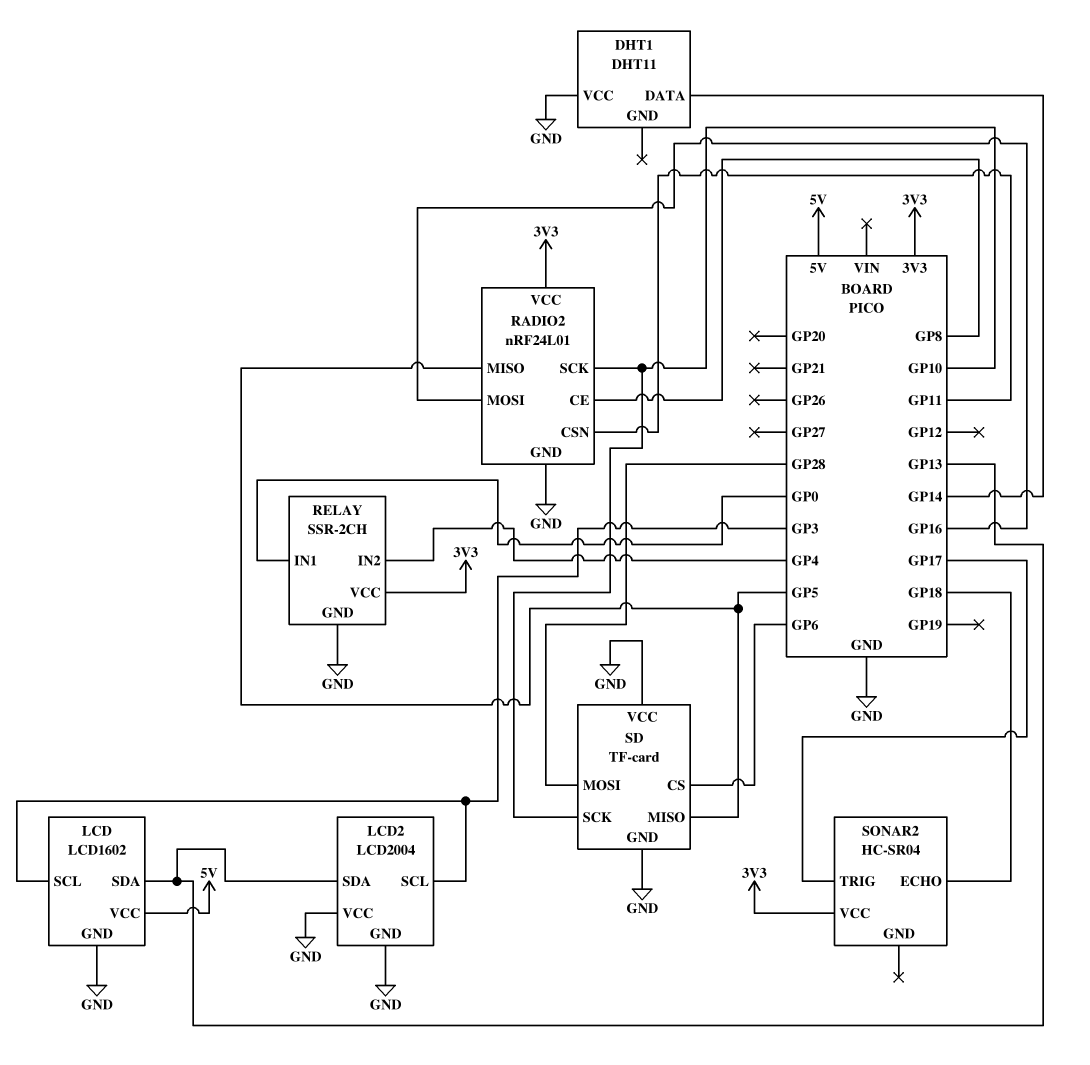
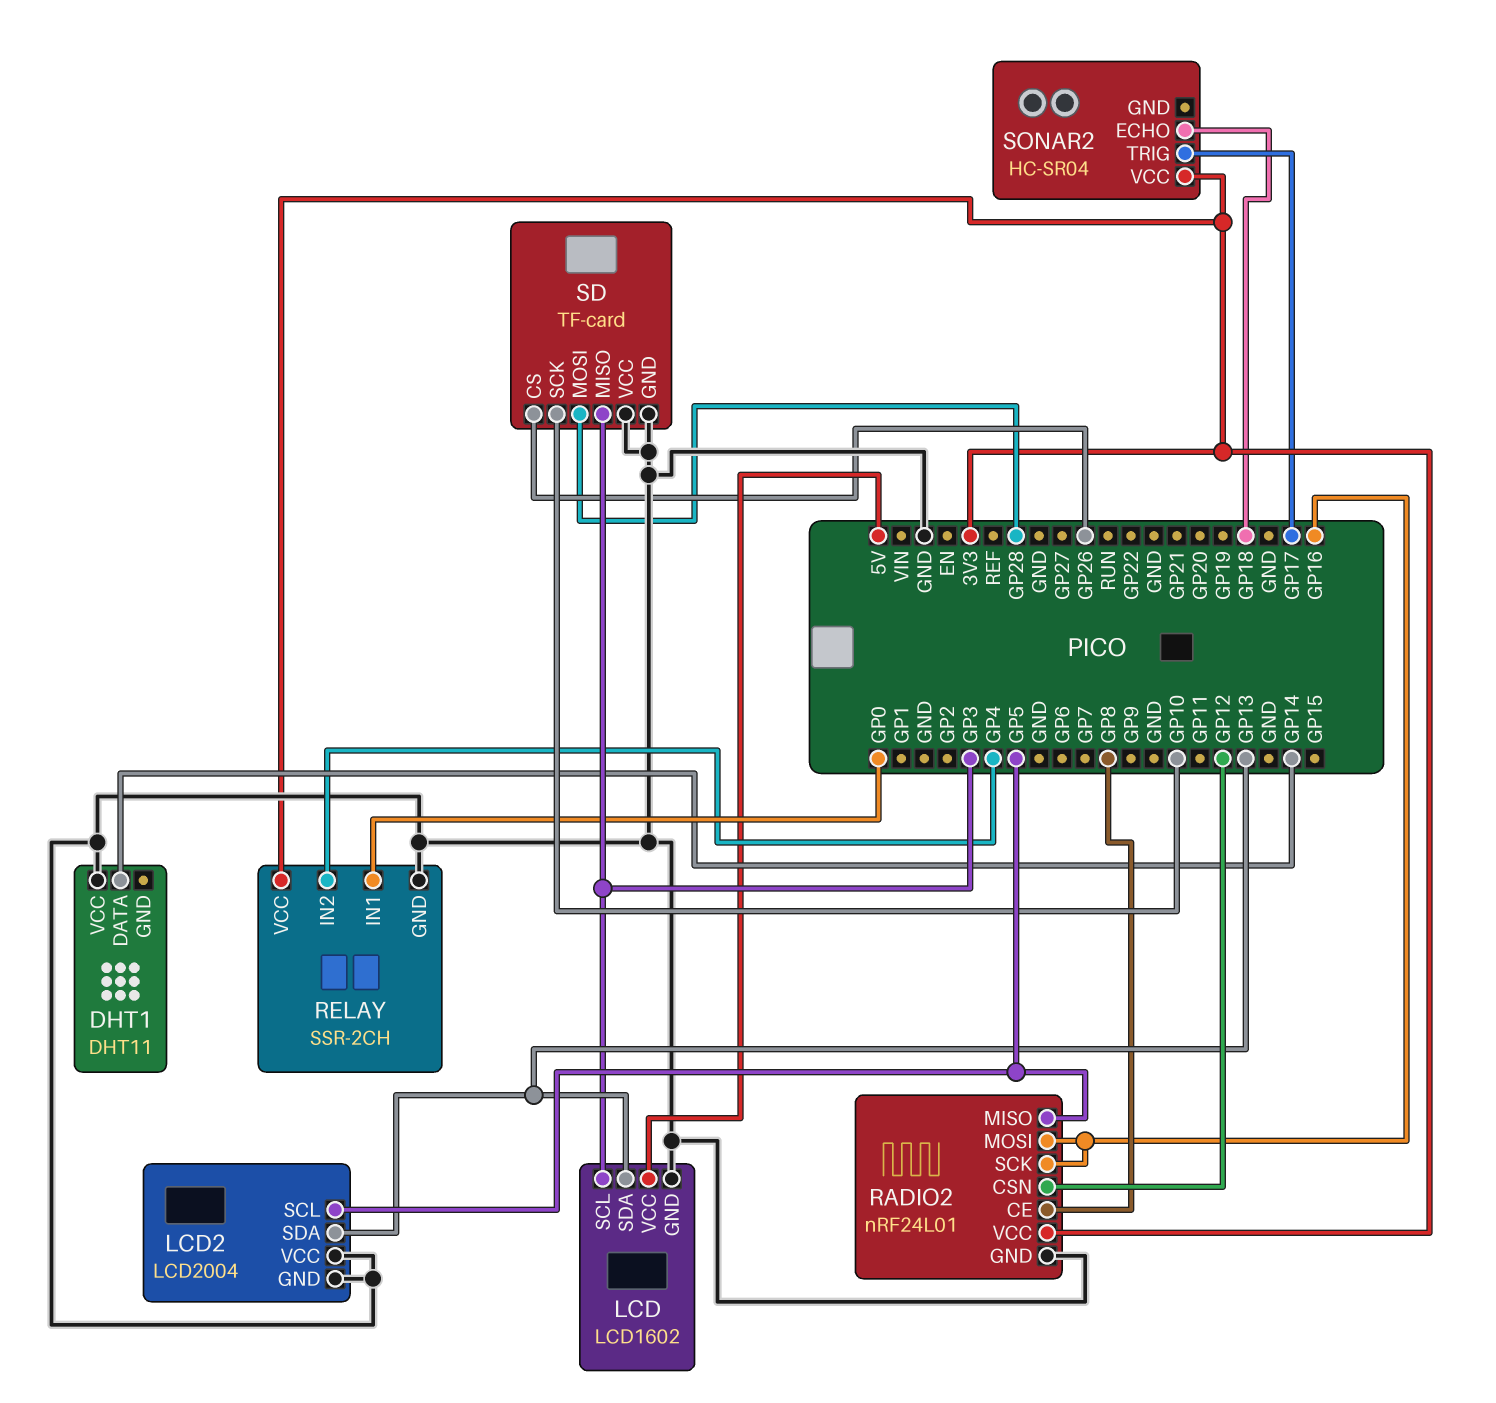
LCD2 pin SCL: GP3 -> GP5
RADIO2 pin CSN: GP11 -> GP12
RADIO2 pin SCK: GP10 -> GP16
SD pin CS: GP6 -> GP26
SD pin MISO: GP5 -> GP3

